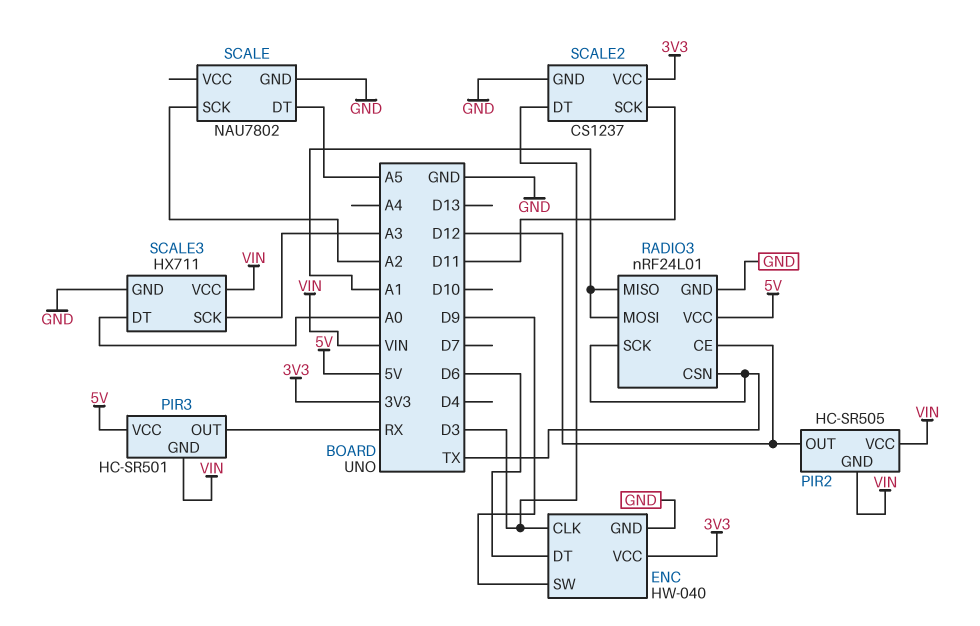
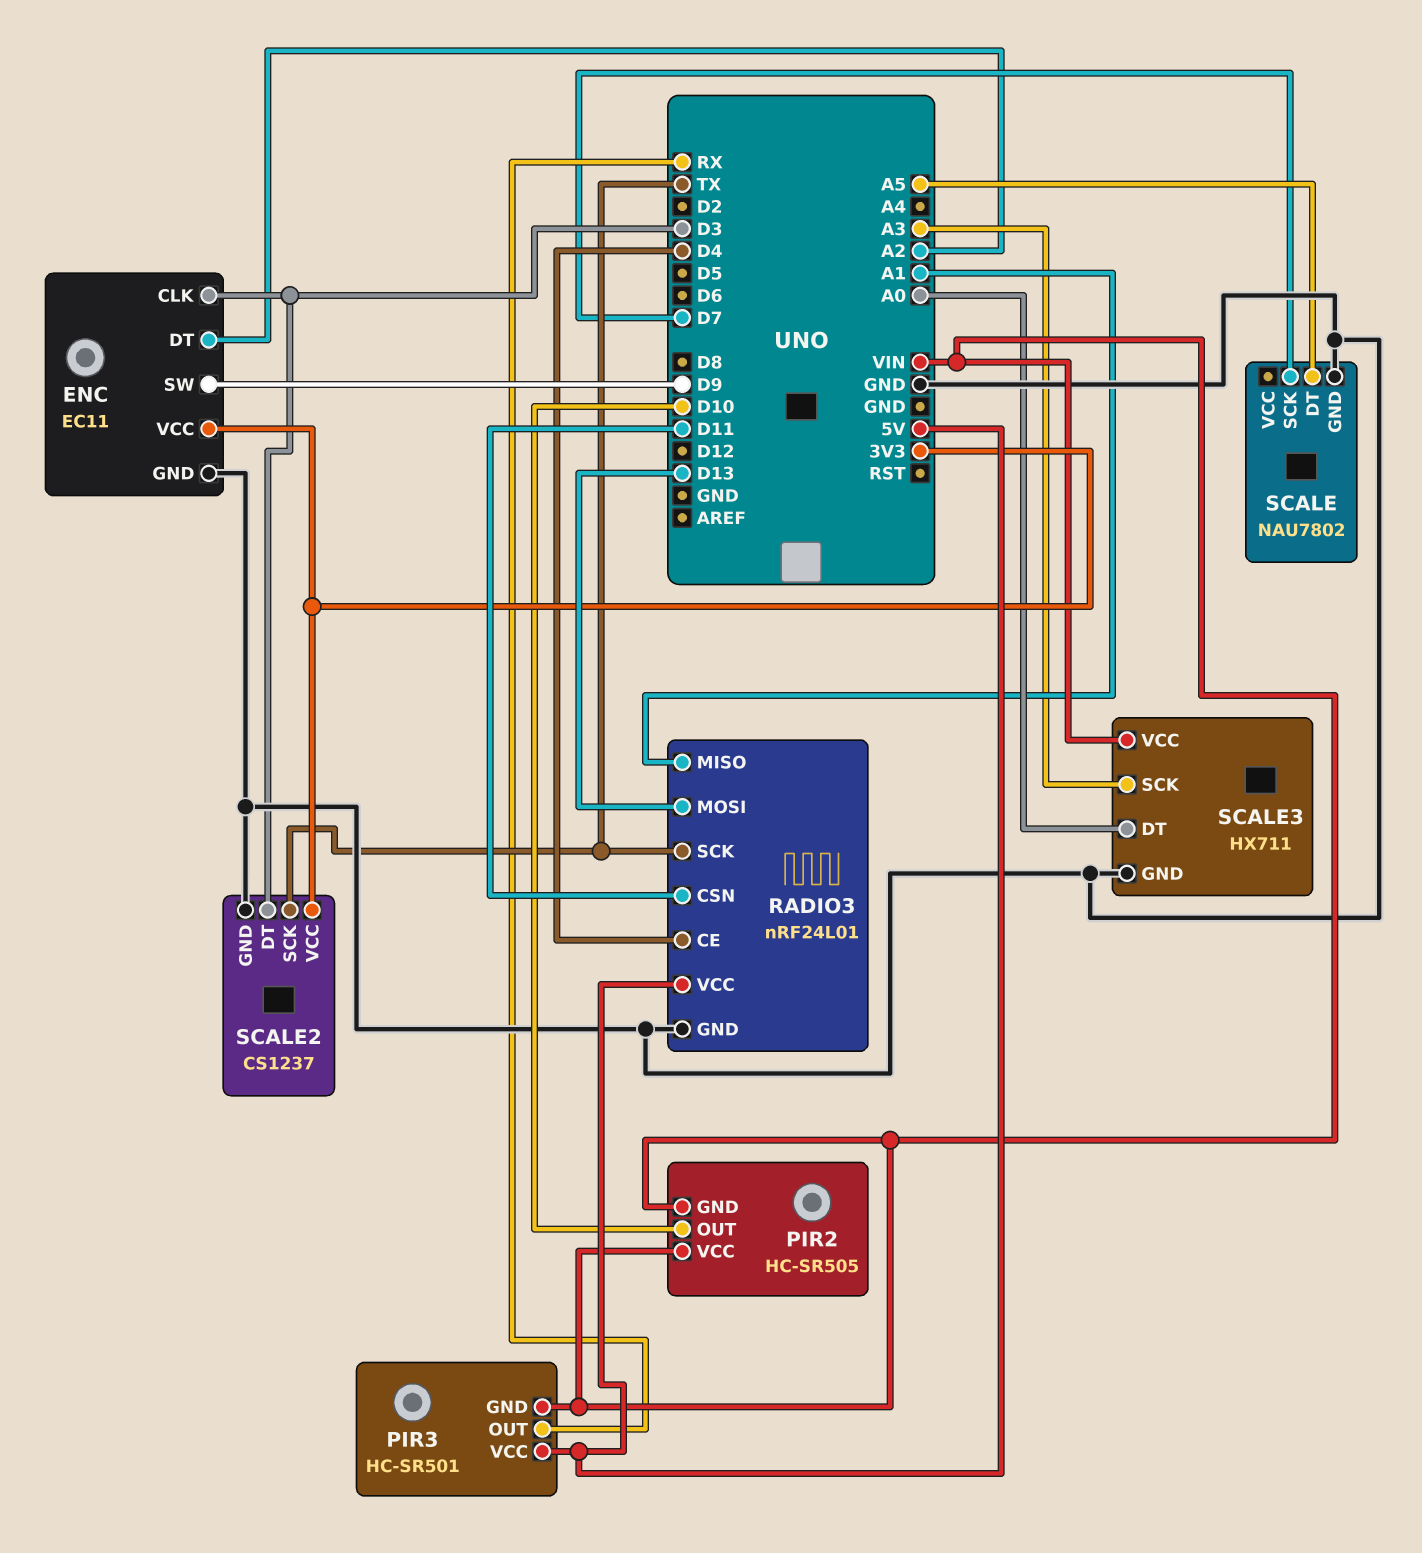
ENC: HW-040 -> EC11
ENC pin DT: D6 -> A2
PIR2 pin OUT: D12 -> D10
RADIO3 pin CE: D12 -> D4
RADIO3 pin CSN: TX -> D11
RADIO3 pin MOSI: A1 -> D13
SCALE pin SCK: A2 -> D7
SCALE2 pin SCK: D11 -> TX

